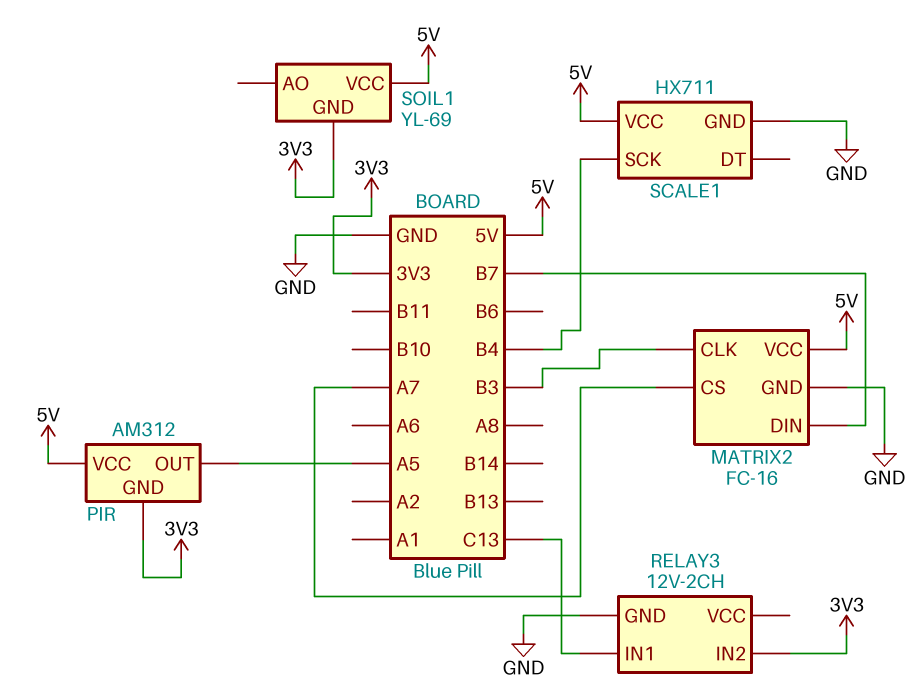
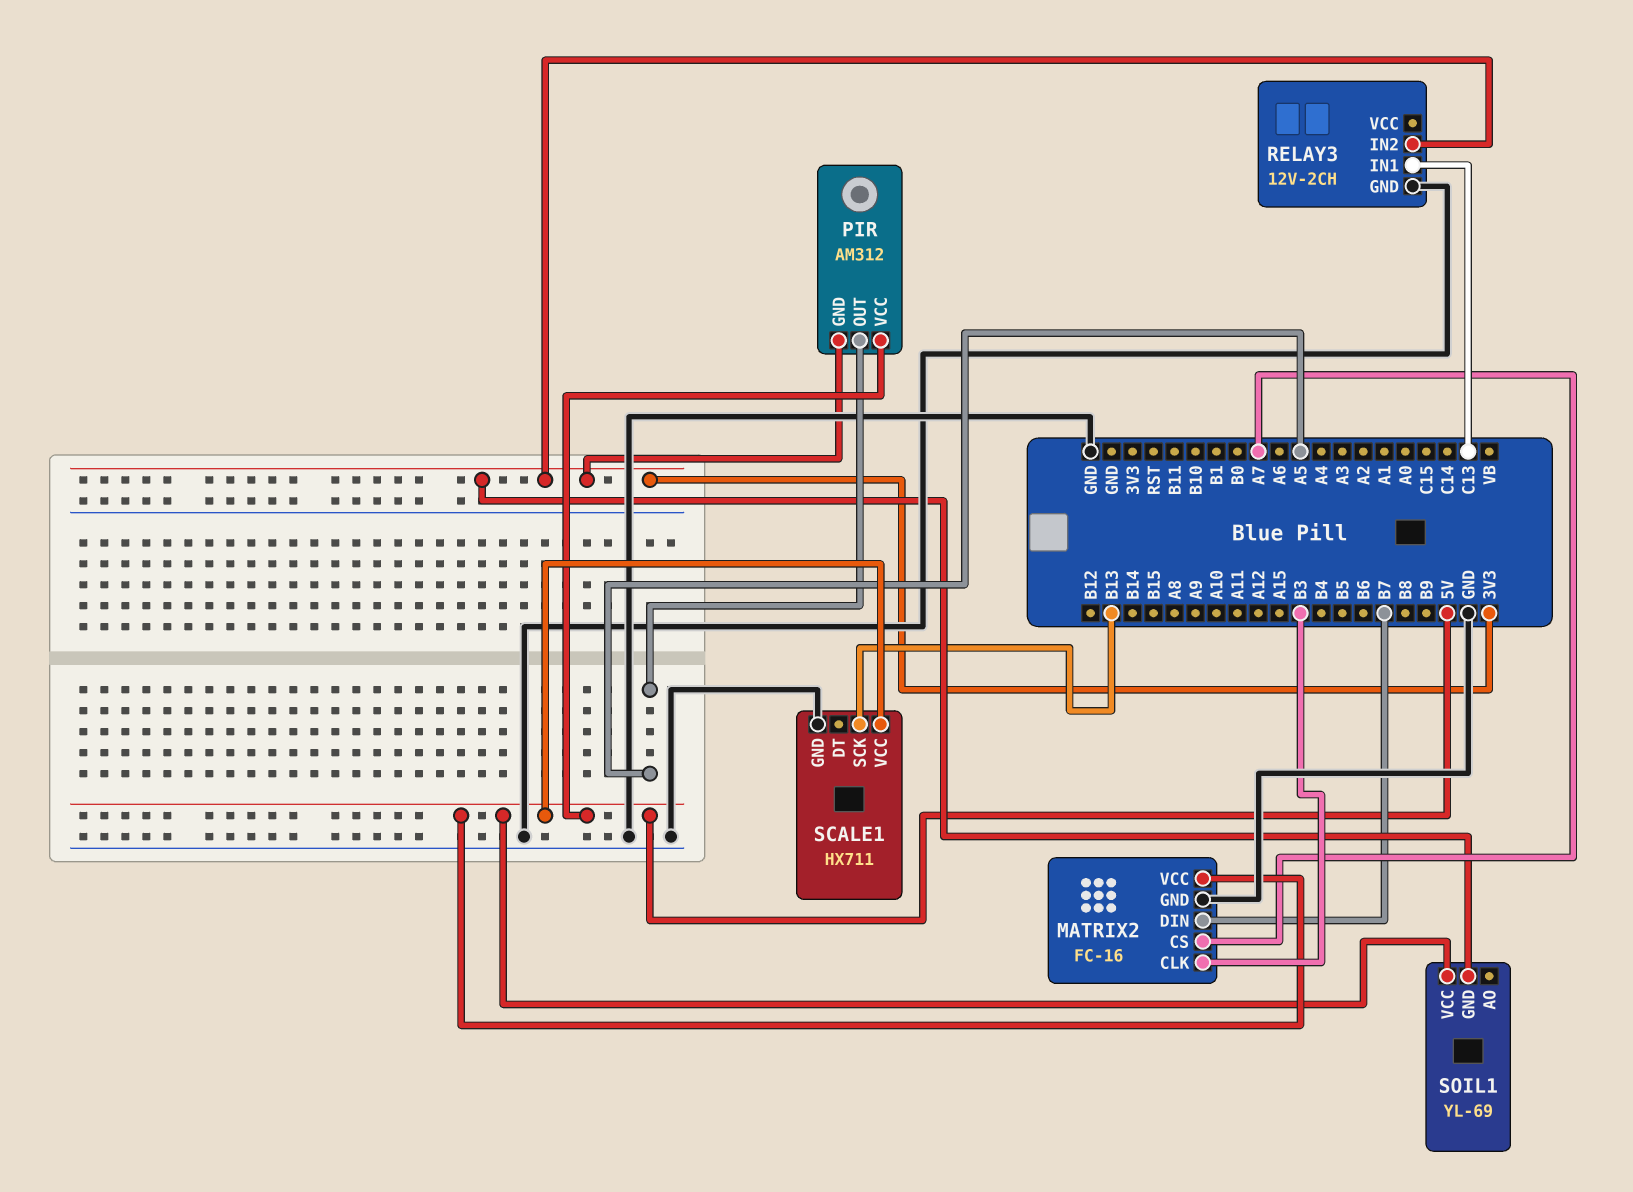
SCALE1 pin SCK: B4 -> B13

